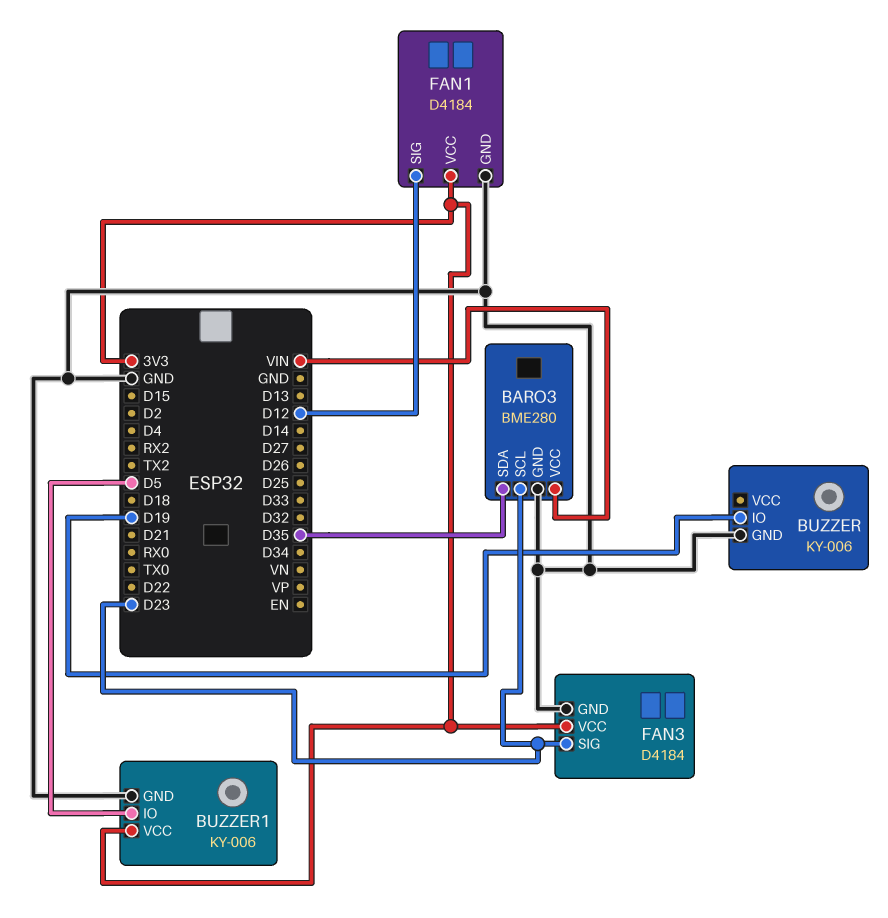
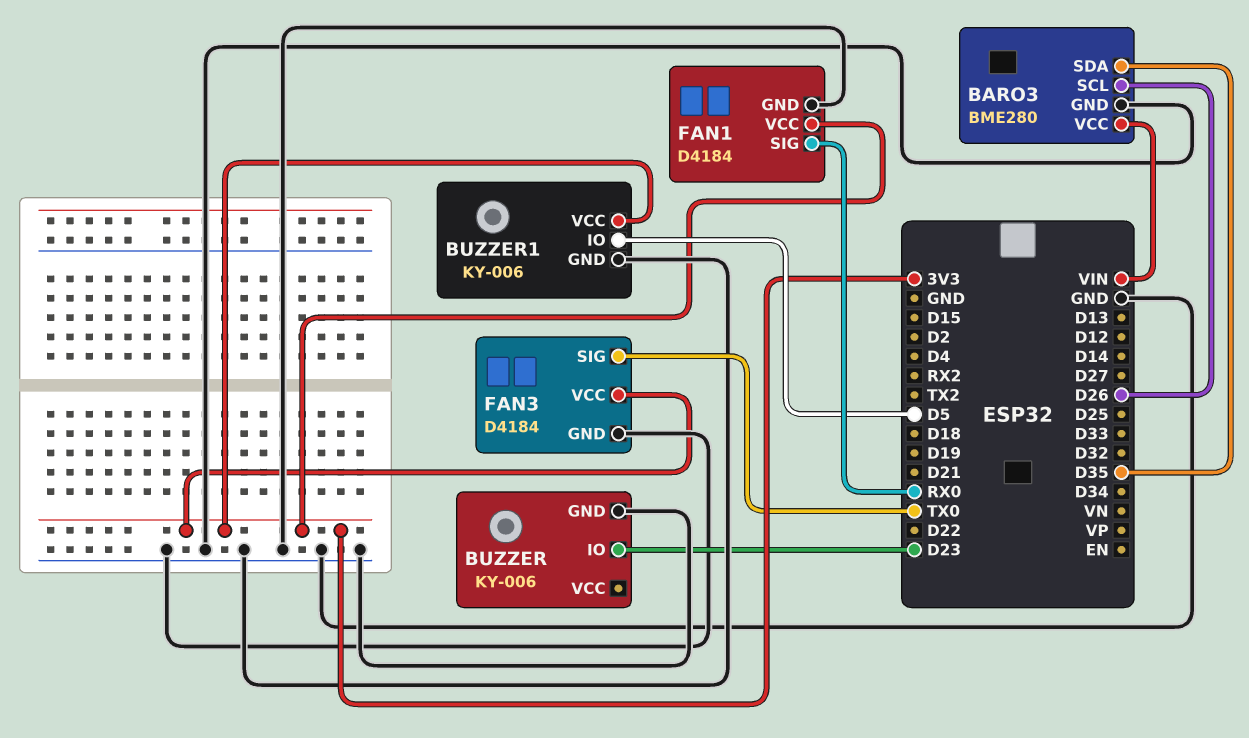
BARO3 pin SCL: D23 -> D26
BUZZER pin IO: D19 -> D23
FAN1 pin SIG: D12 -> RX0
FAN3 pin SIG: D23 -> TX0

